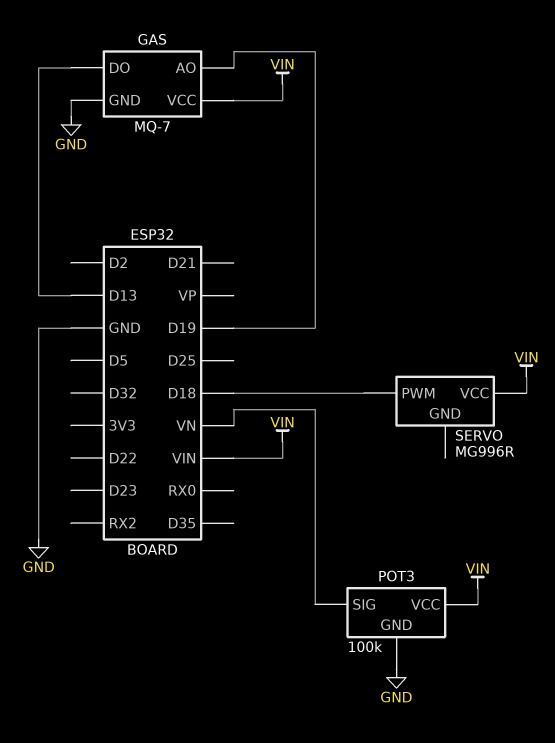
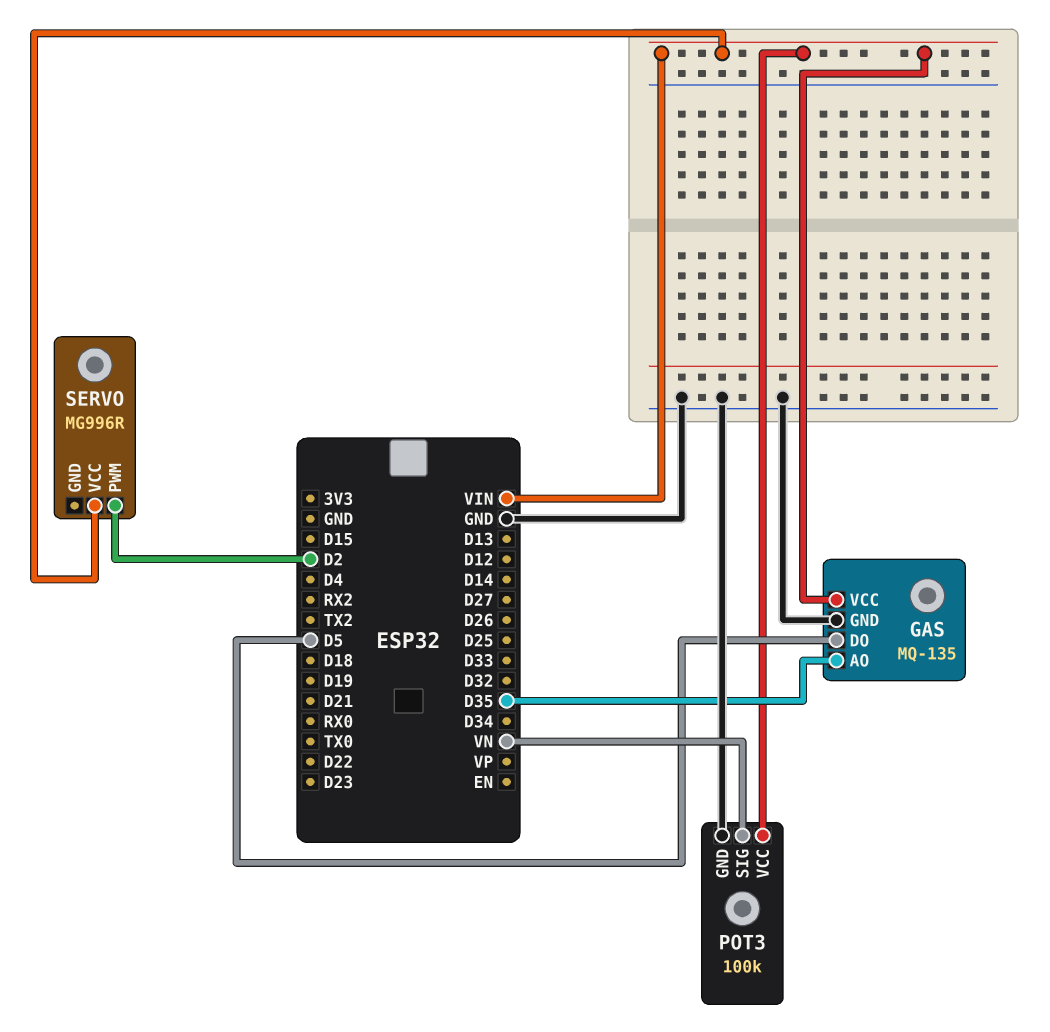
GAS: MQ-7 -> MQ-135
GAS pin AO: D19 -> D35
GAS pin DO: D13 -> D5
SERVO pin PWM: D18 -> D2

